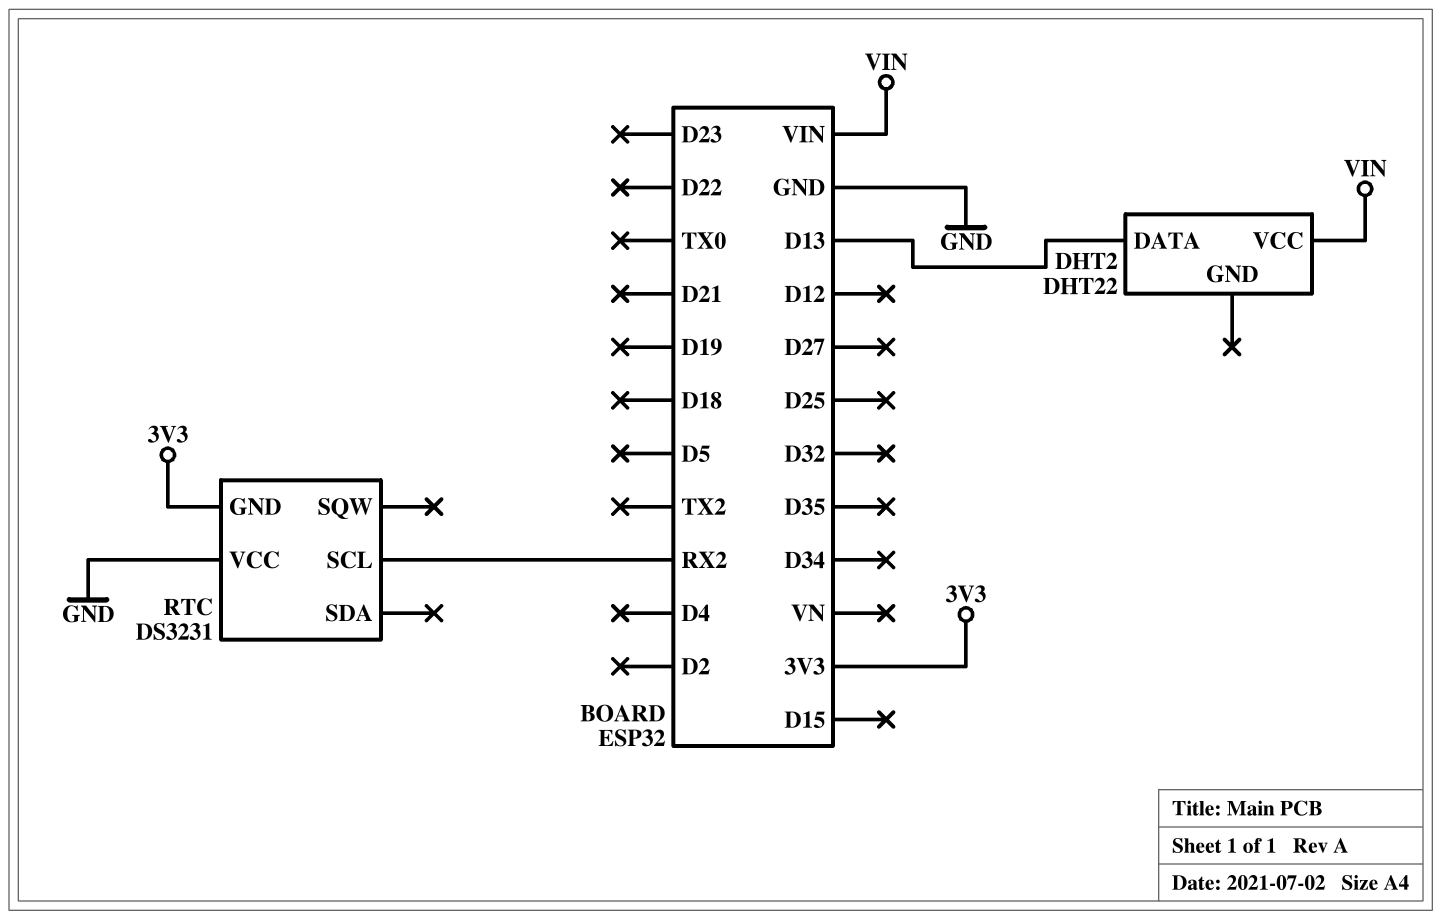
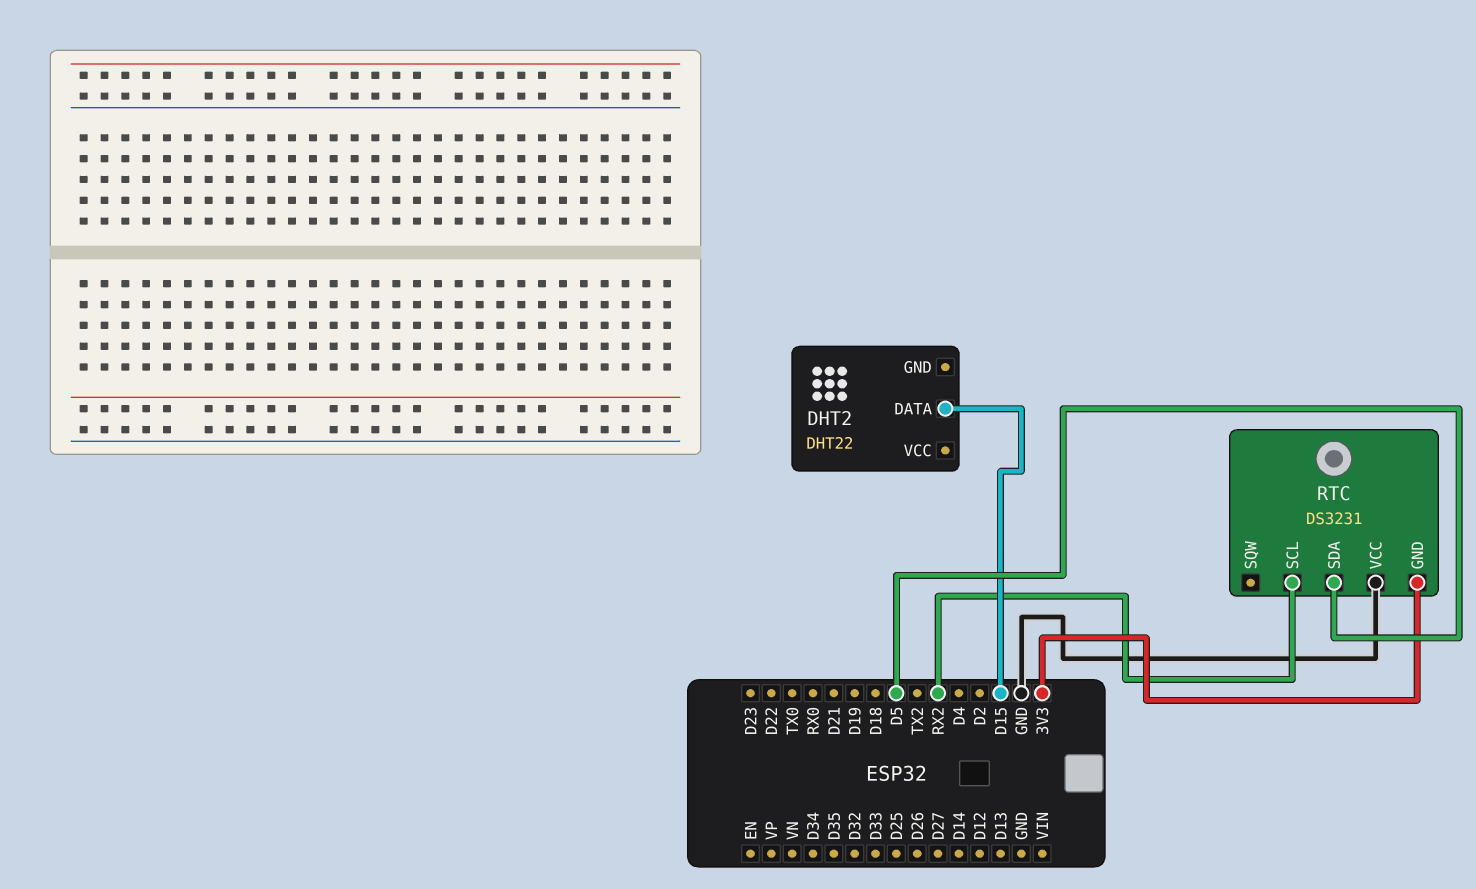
DHT2 pin DATA: D13 -> D15
DHT2 pin VCC: VIN -> none
RTC pin SDA: none -> D5

